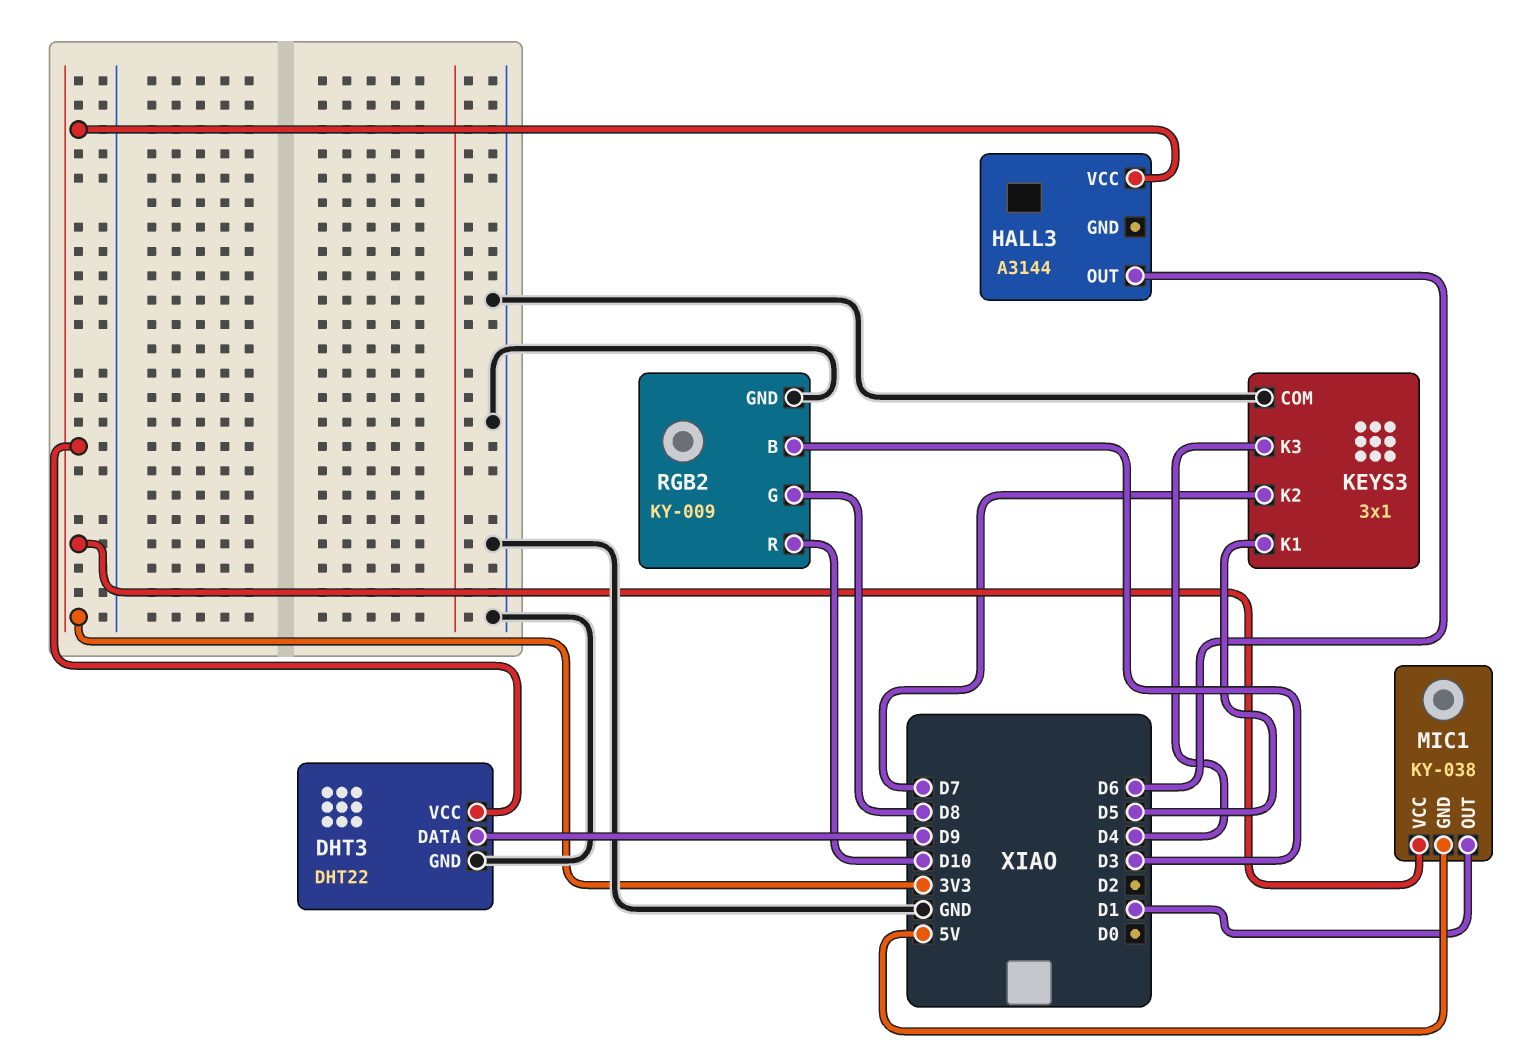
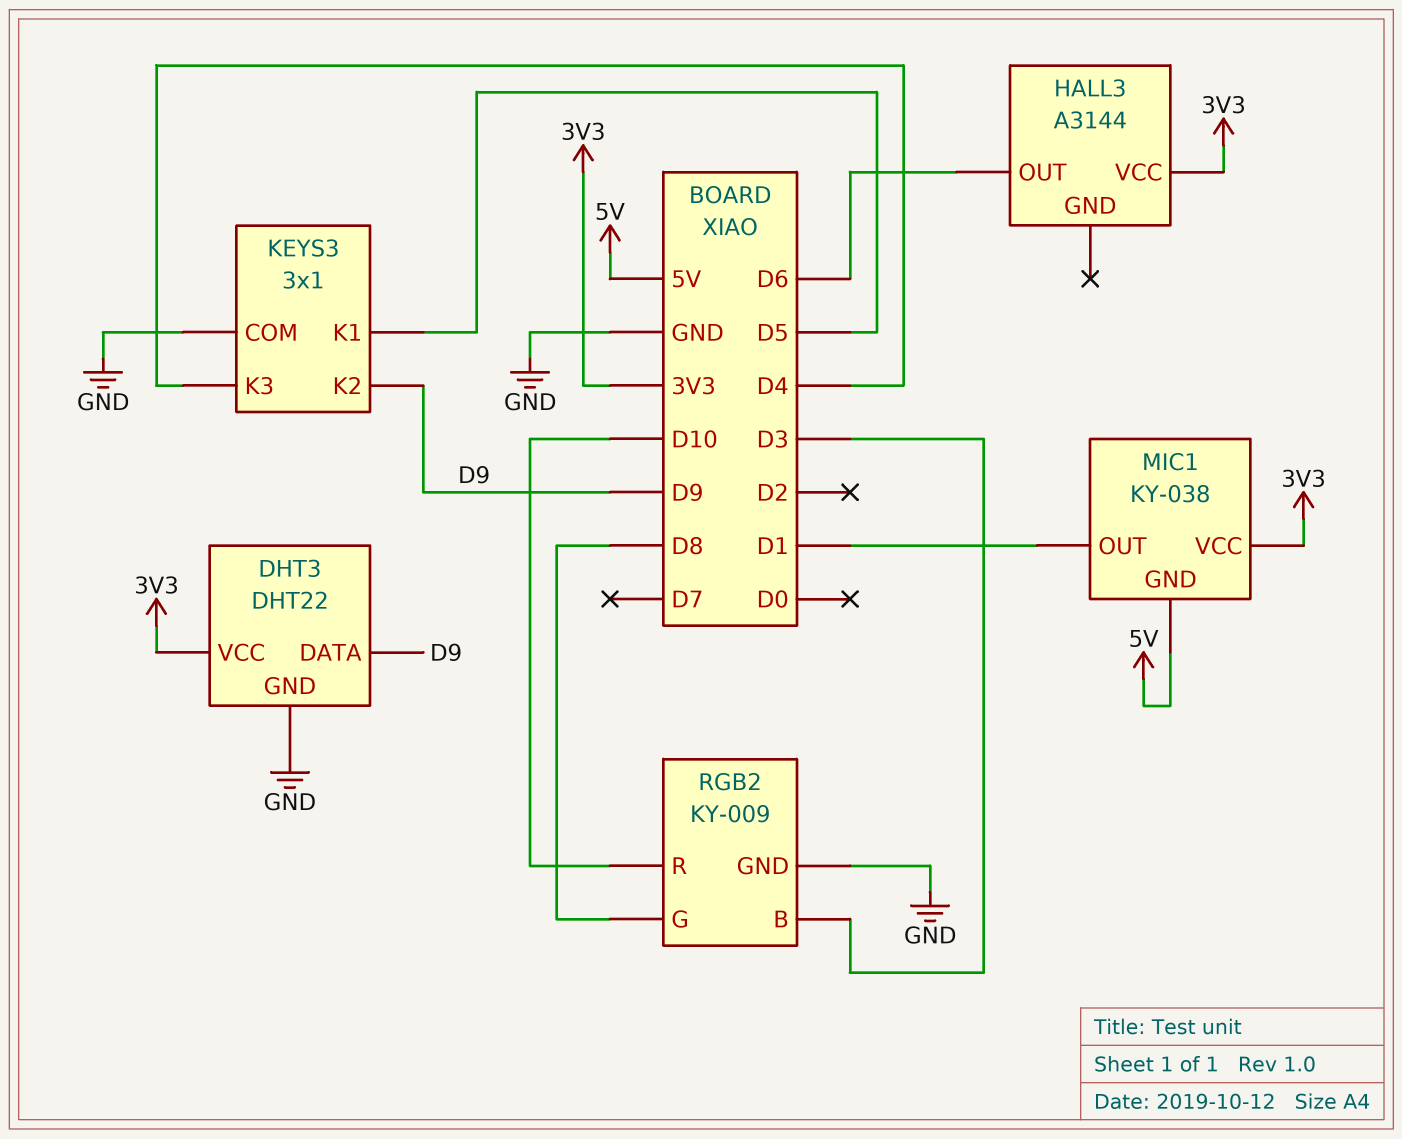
KEYS3 pin K2: D7 -> D9

